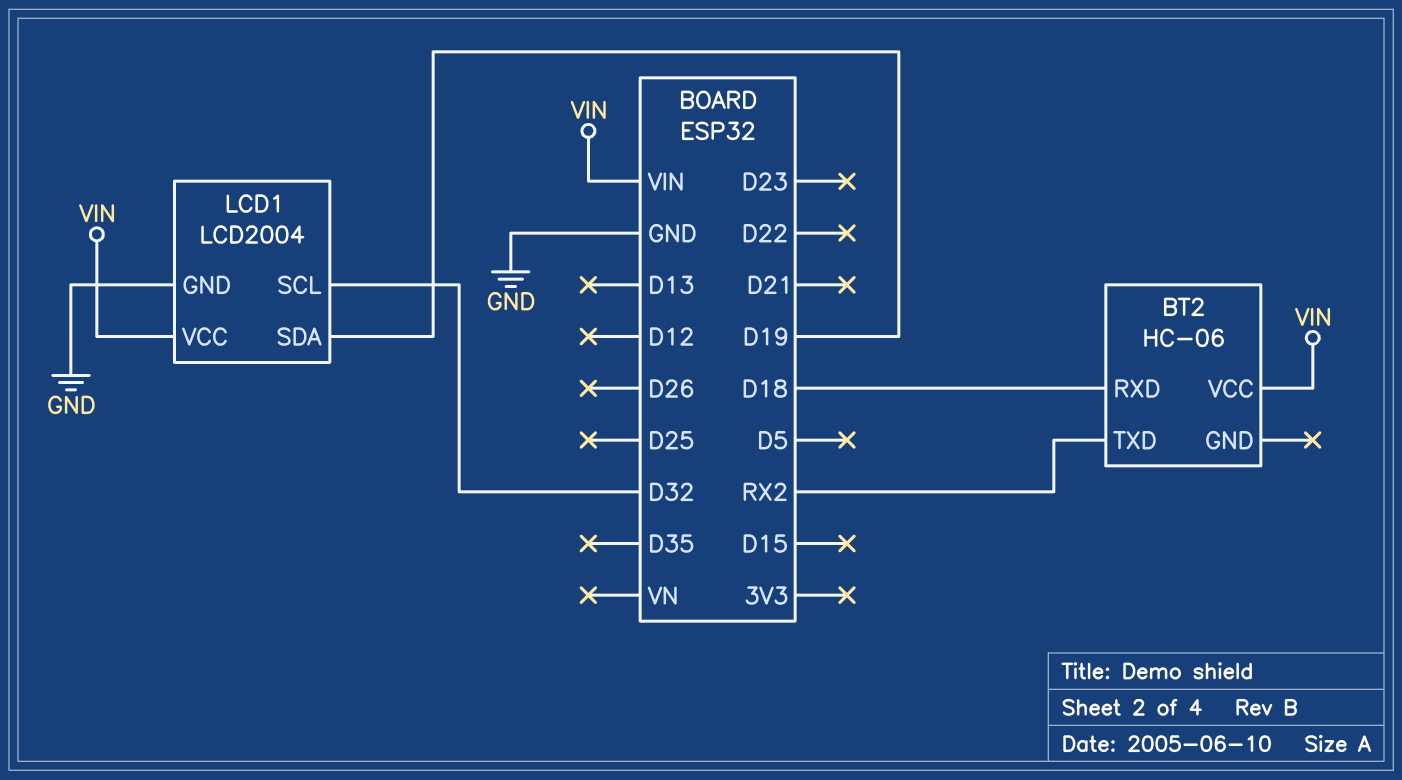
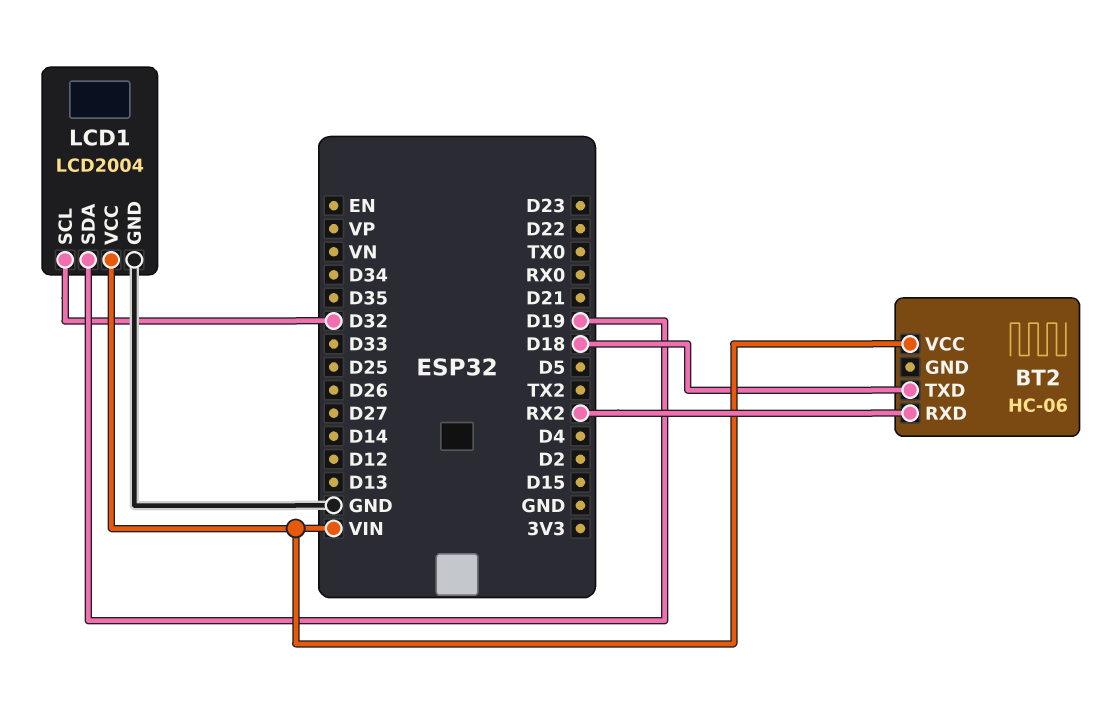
BT2 pin RXD: D18 -> RX2
BT2 pin TXD: RX2 -> D18

